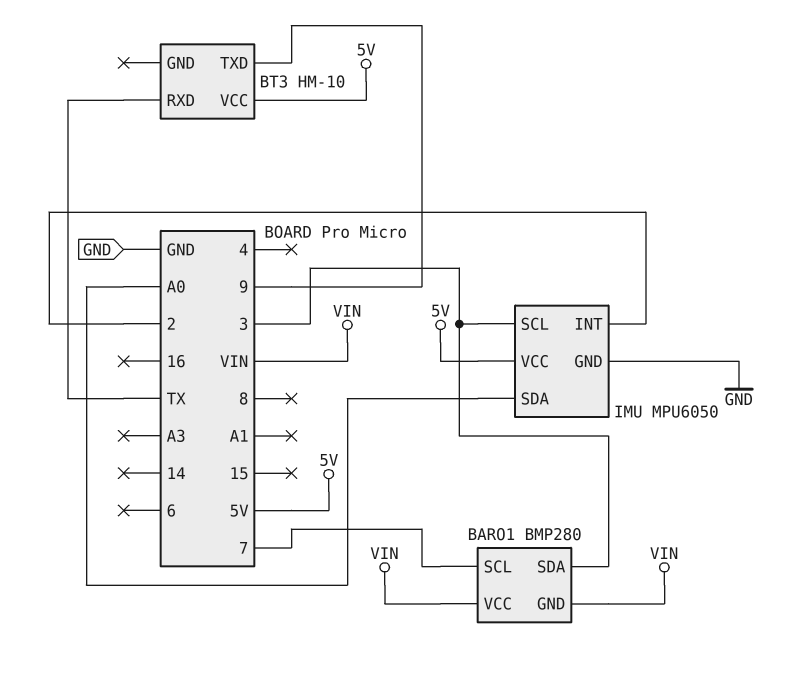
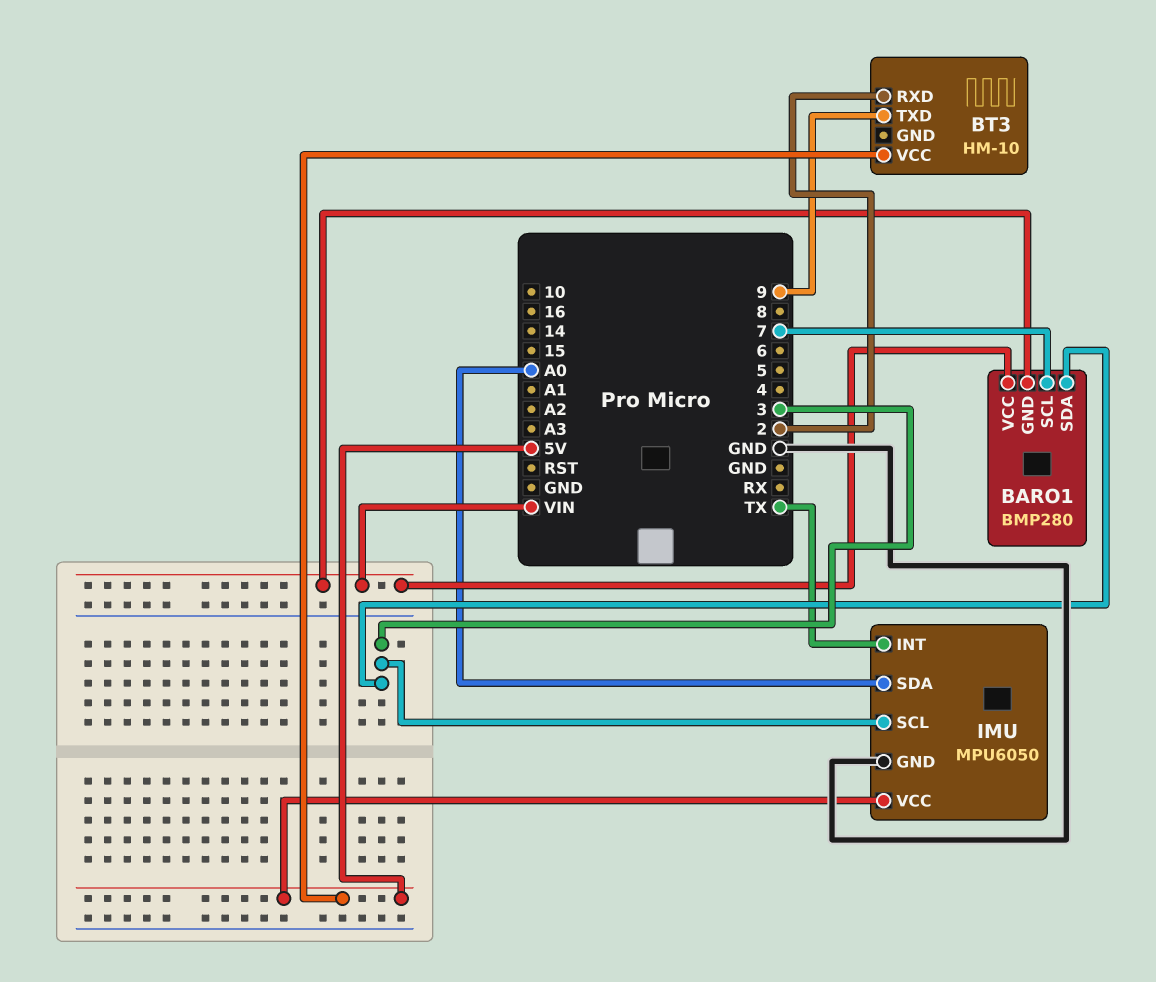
BT3 pin RXD: TX -> 2
IMU pin INT: 2 -> TX

